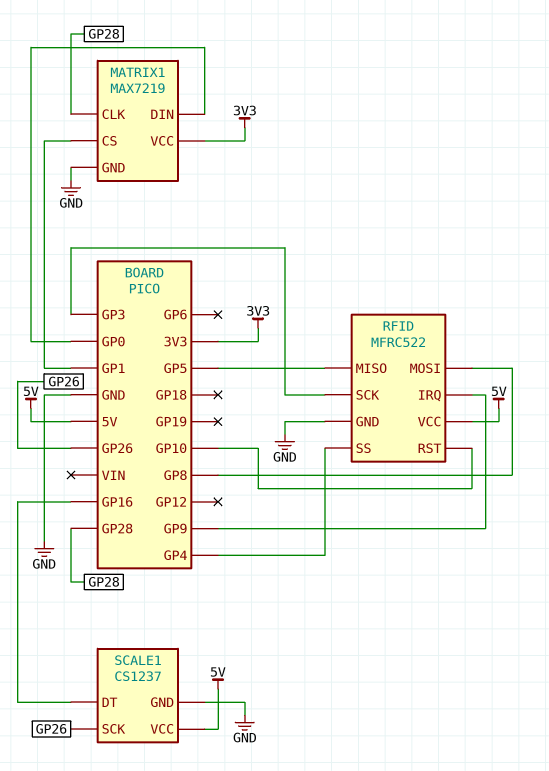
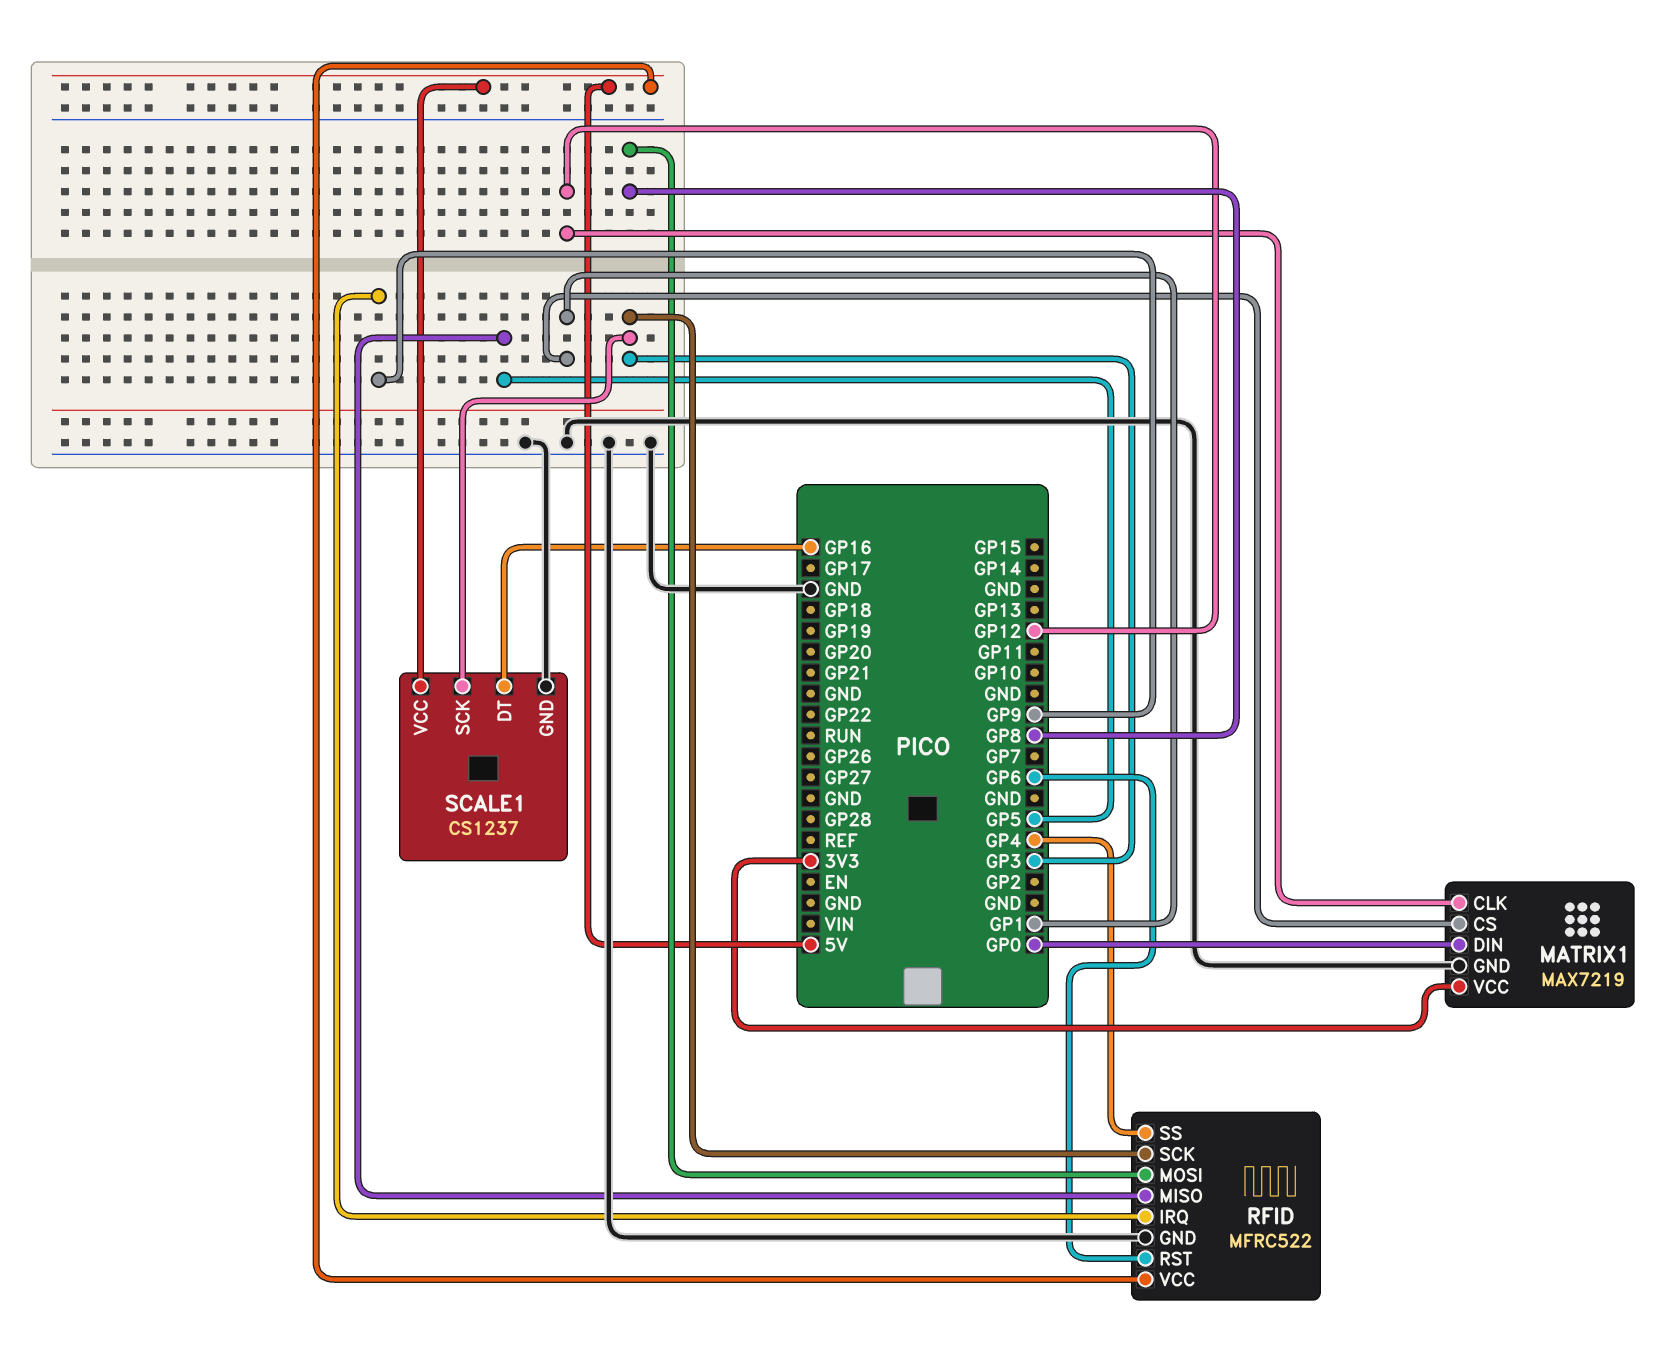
MATRIX1 pin CLK: GP28 -> GP12
RFID pin RST: GP10 -> GP6
SCALE1 pin SCK: GP26 -> GP3

